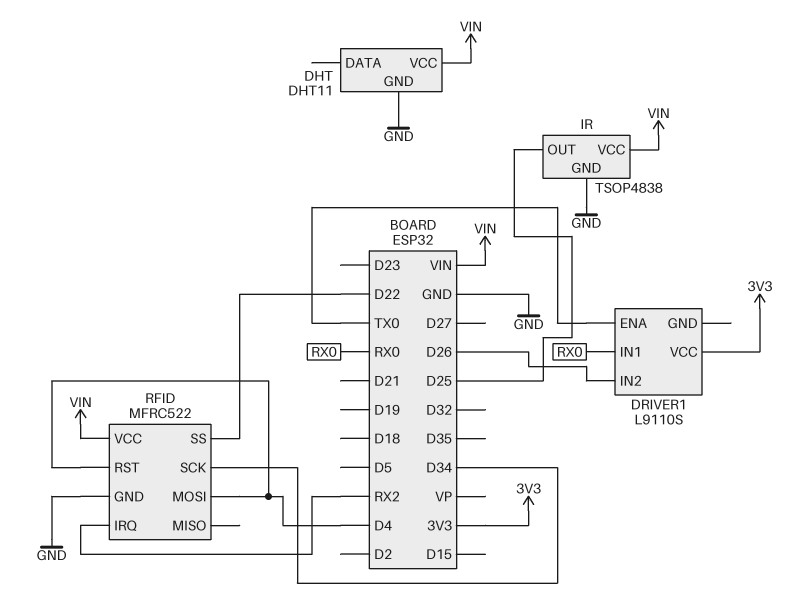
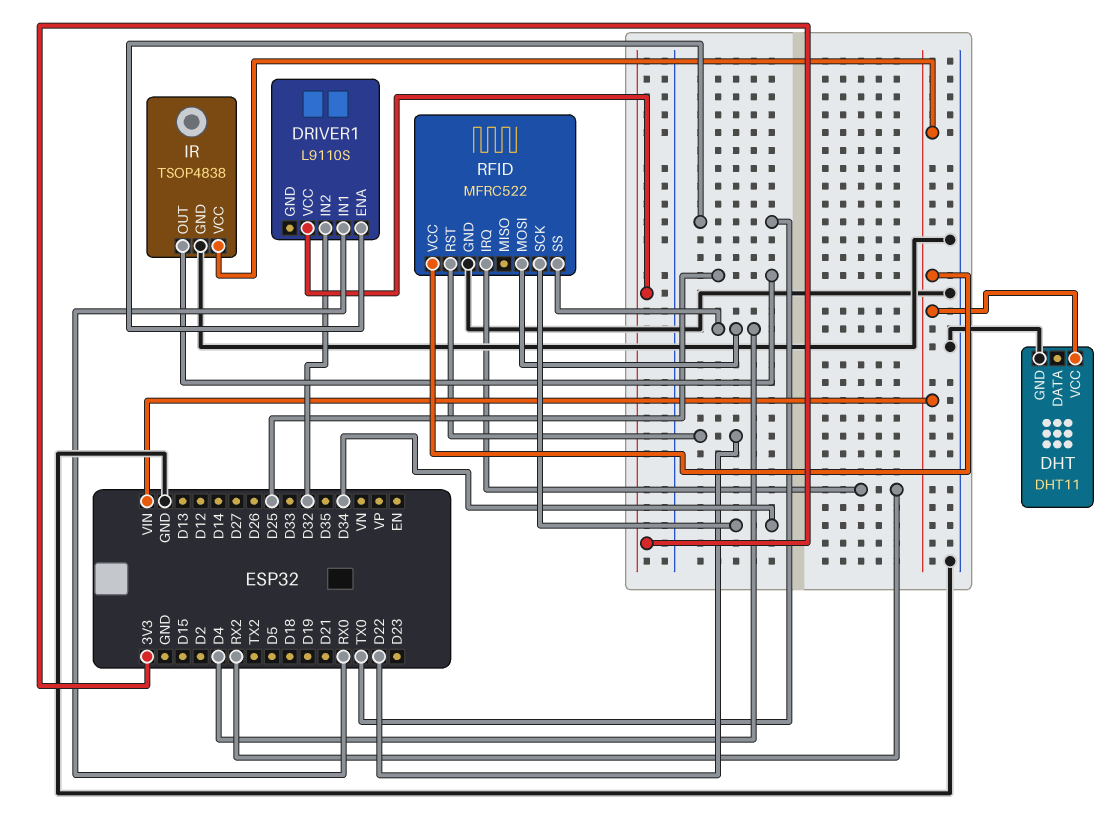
DRIVER1 pin IN2: D26 -> D32
RFID pin RST: D4 -> D22
RFID pin SS: D22 -> D4

